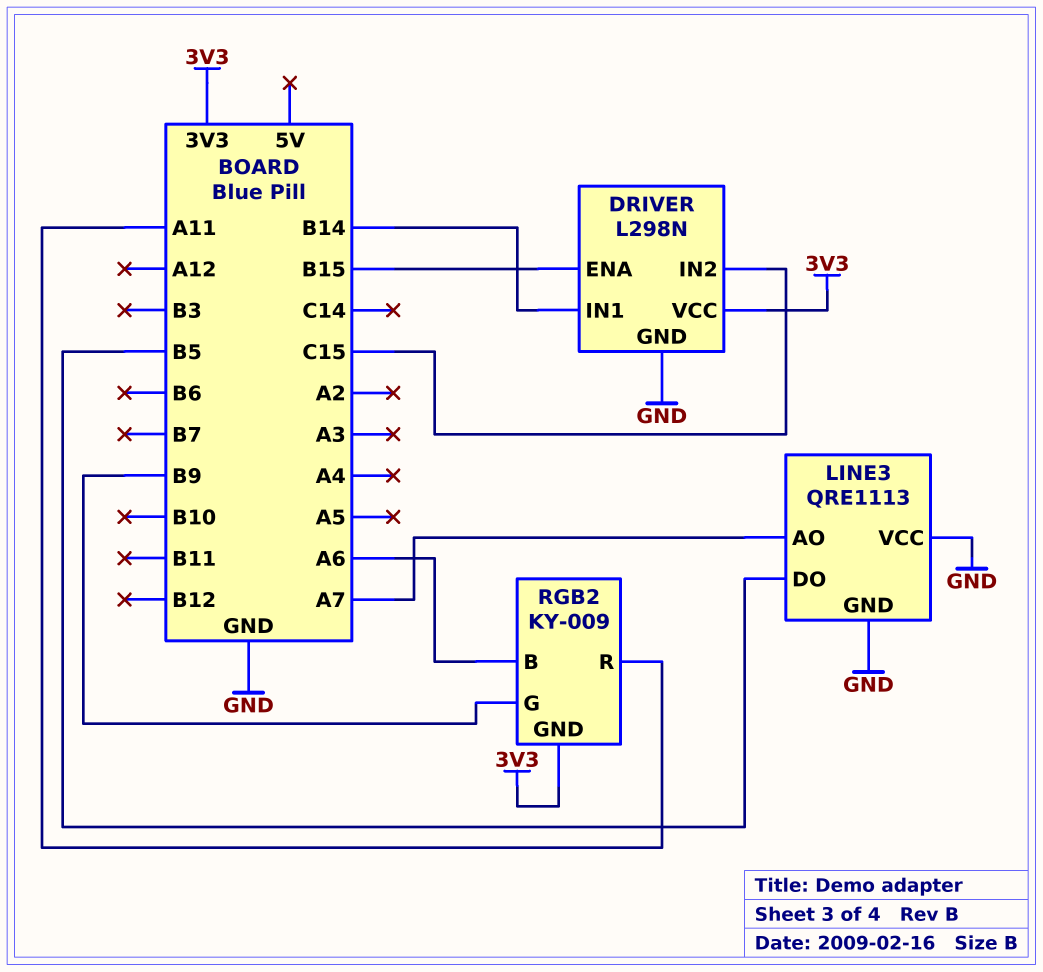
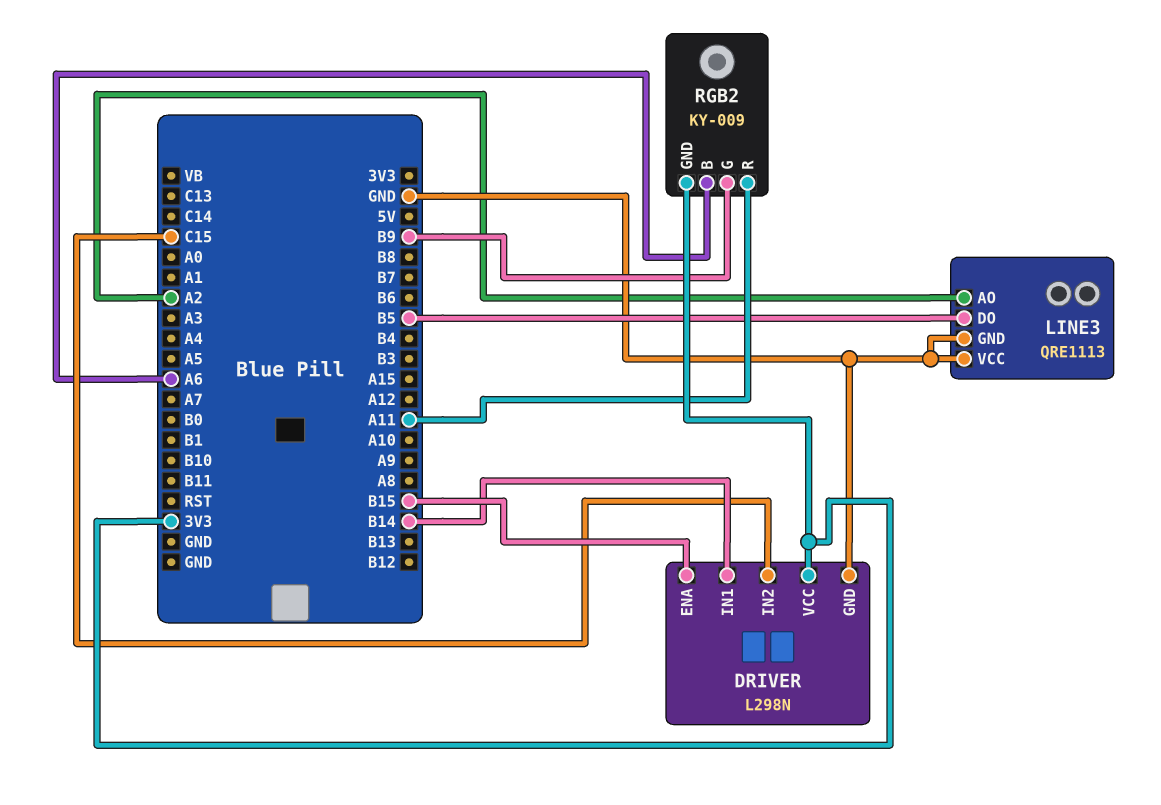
LINE3 pin AO: A7 -> A2

